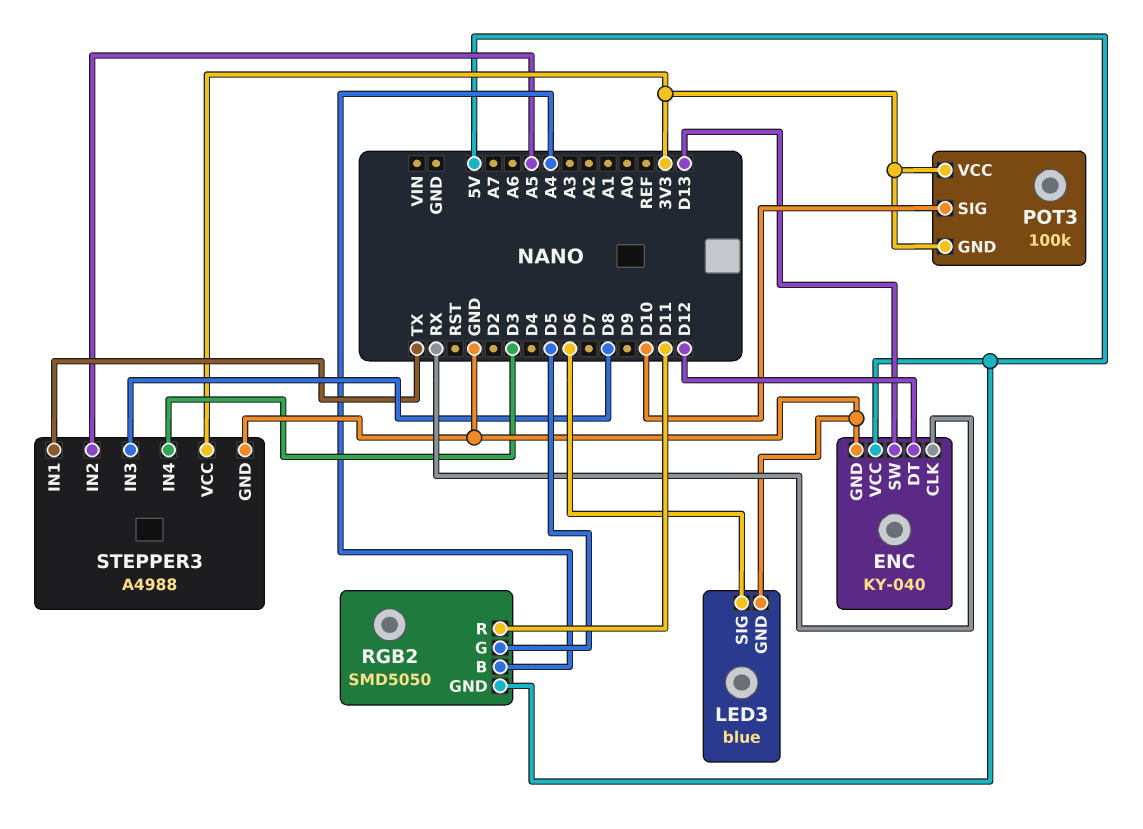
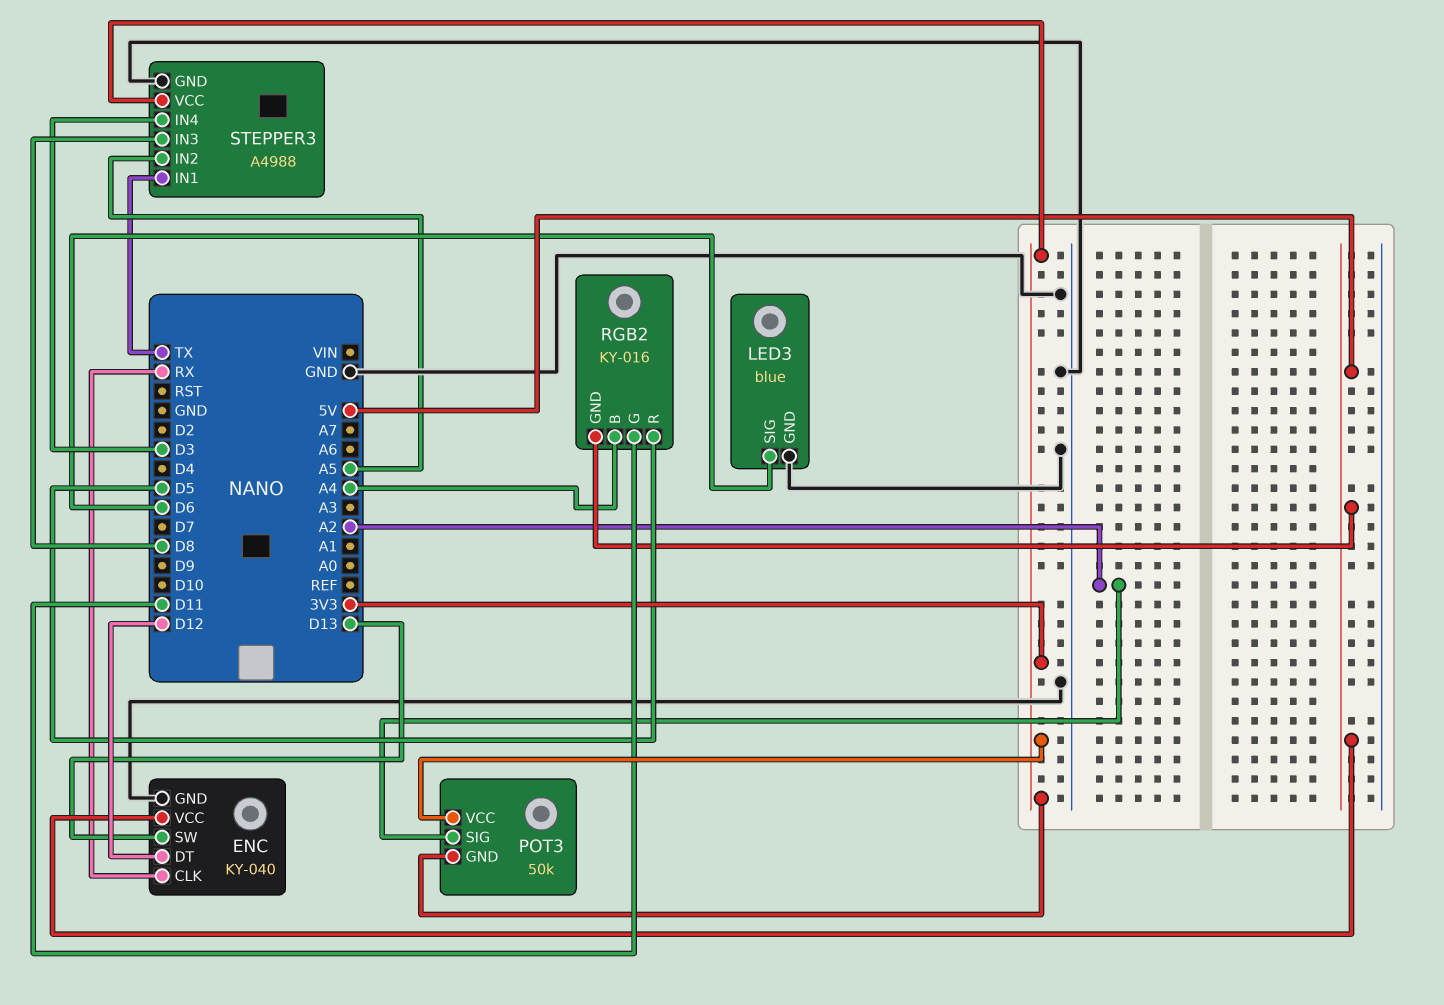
POT3: 100k -> 50k
POT3 pin SIG: D10 -> A2
RGB2: SMD5050 -> KY-016
RGB2 pin G: D5 -> D11
RGB2 pin R: D11 -> D5

